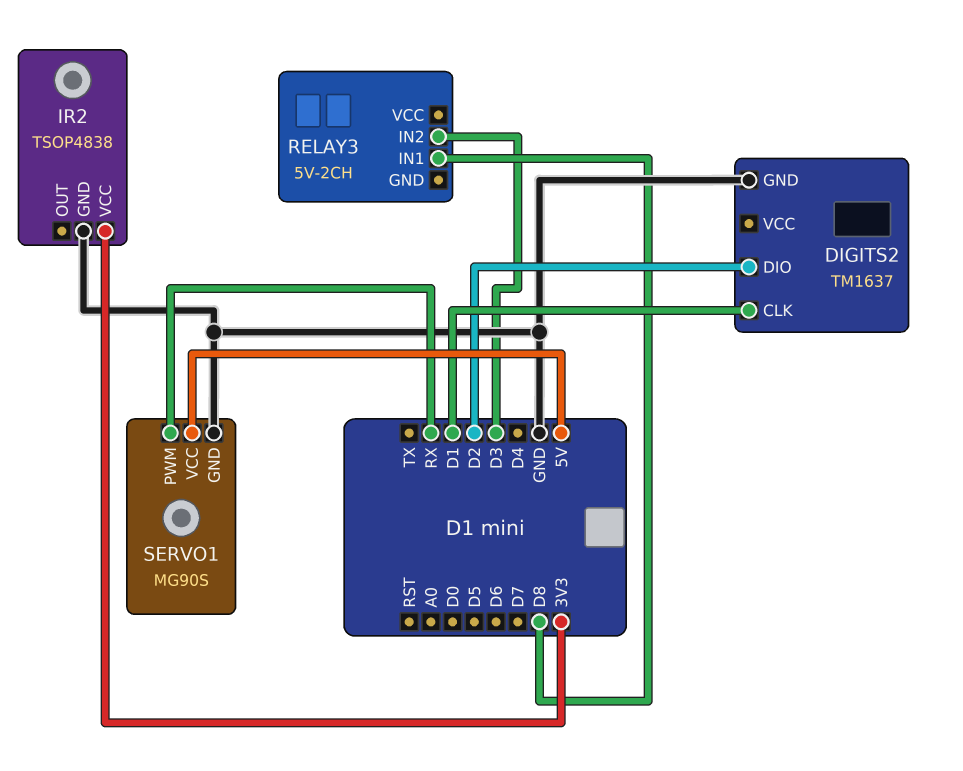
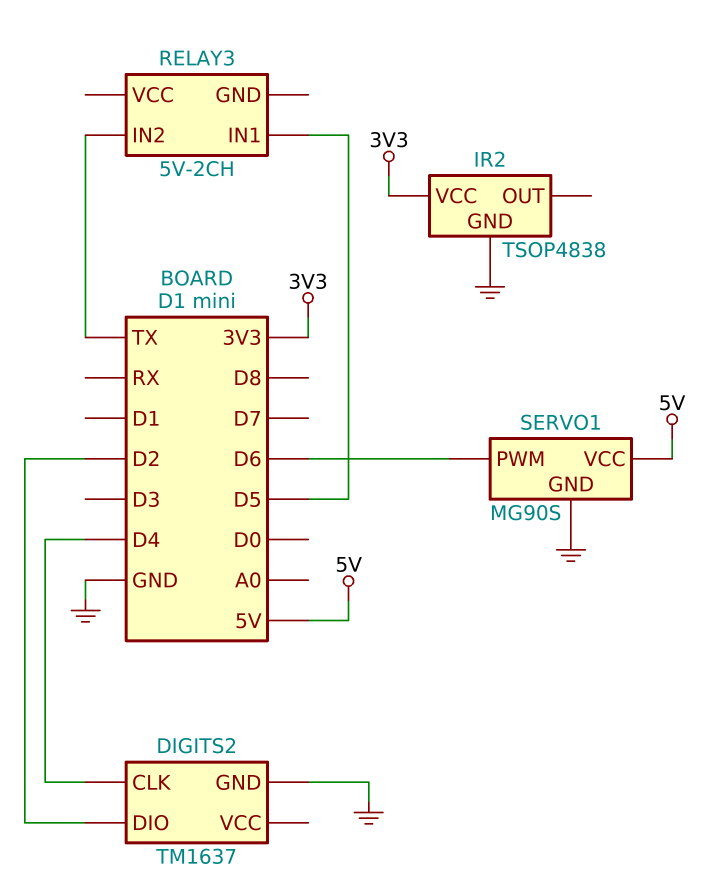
DIGITS2 pin CLK: D1 -> D4
RELAY3 pin IN1: D8 -> D5
RELAY3 pin IN2: D3 -> TX
SERVO1 pin PWM: RX -> D6

